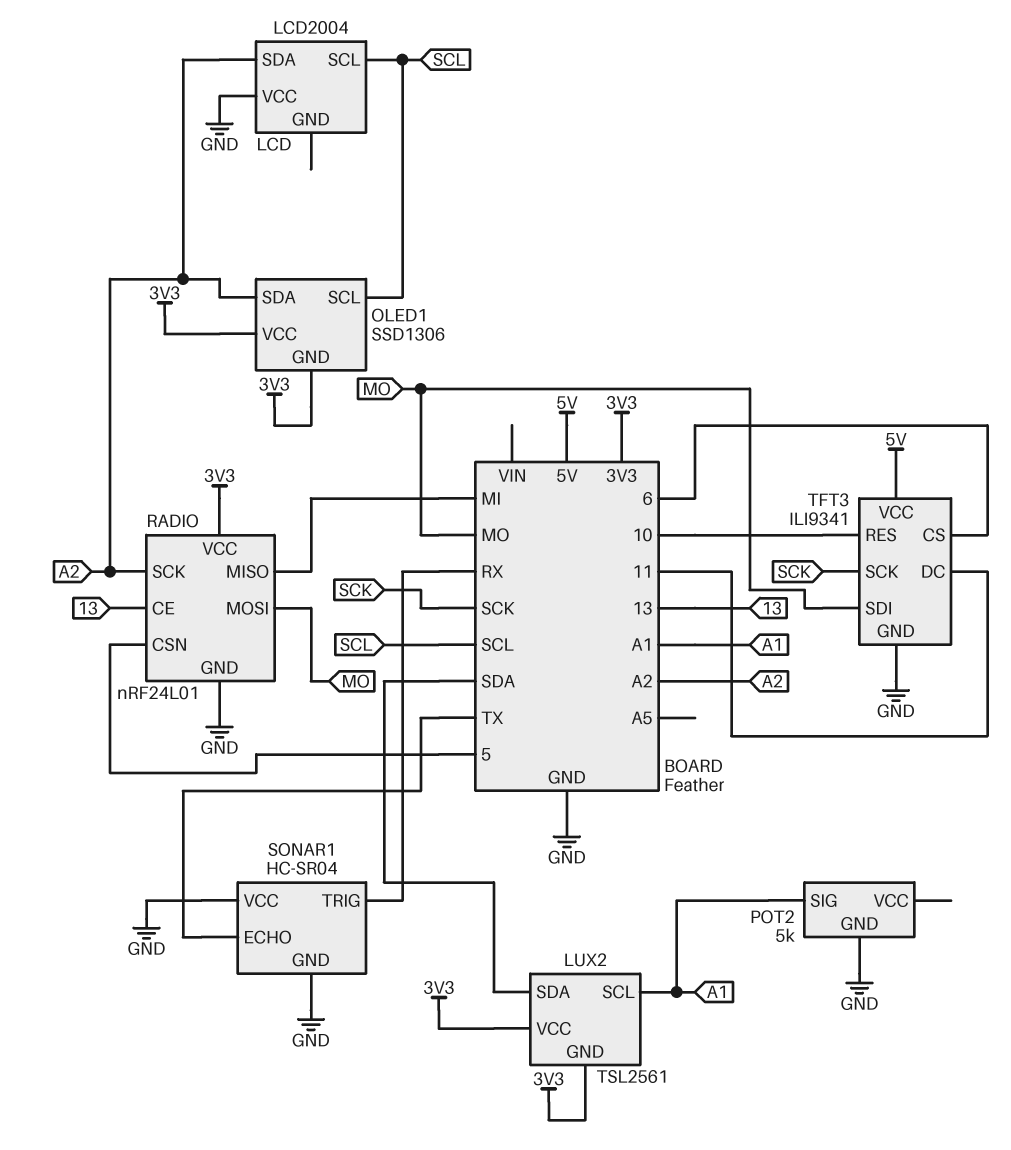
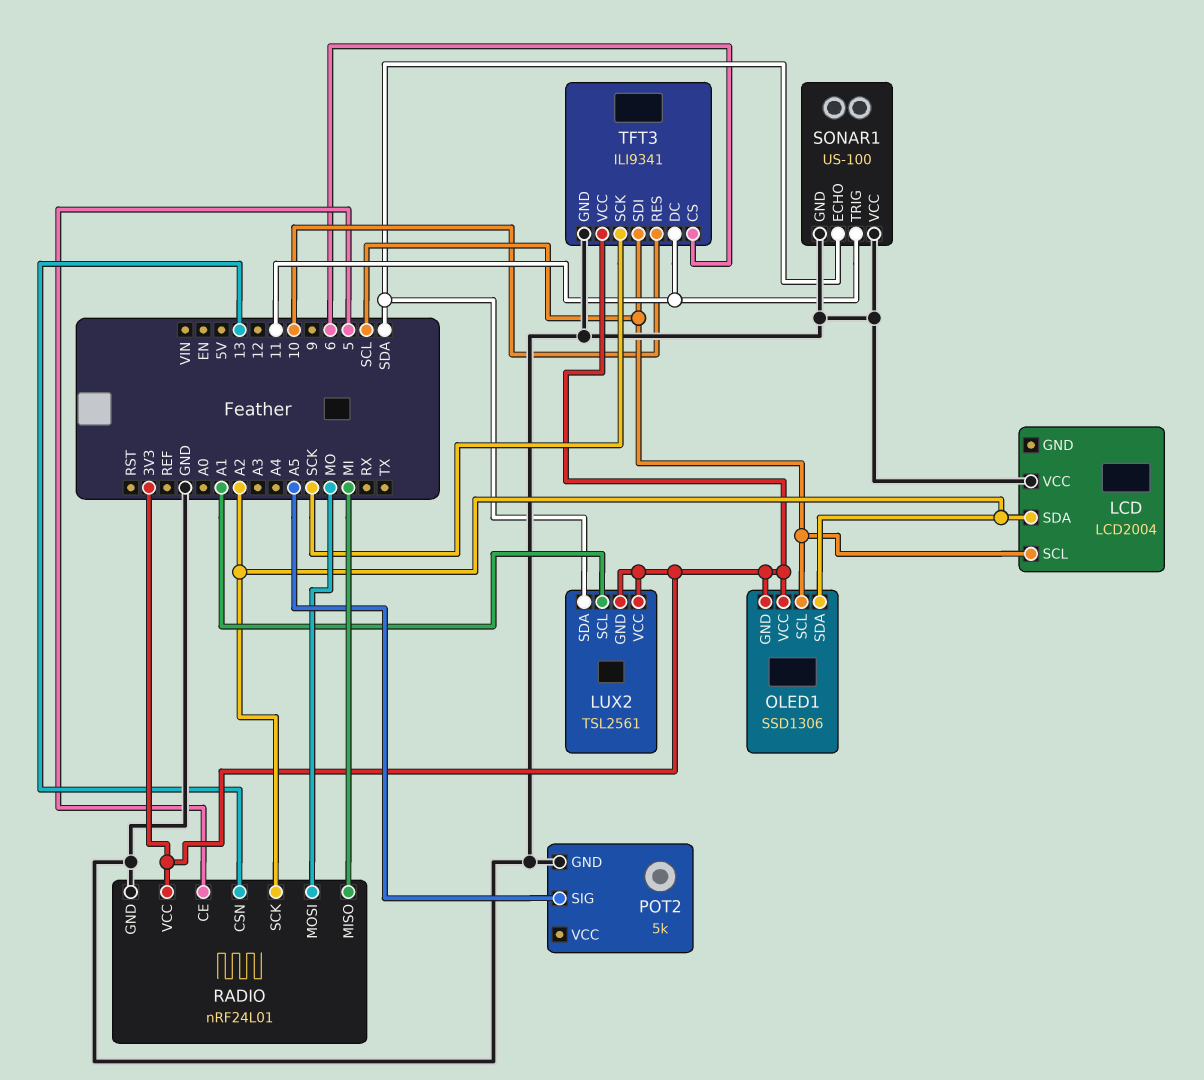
POT2 pin SIG: A1 -> A5
RADIO pin CE: 13 -> 5
RADIO pin CSN: 5 -> 13
SONAR1: HC-SR04 -> US-100
SONAR1 pin ECHO: TX -> SDA
SONAR1 pin TRIG: RX -> 11
TFT3 pin SDI: MO -> SCL
TFT3 pin VCC: 5V -> 3V3

